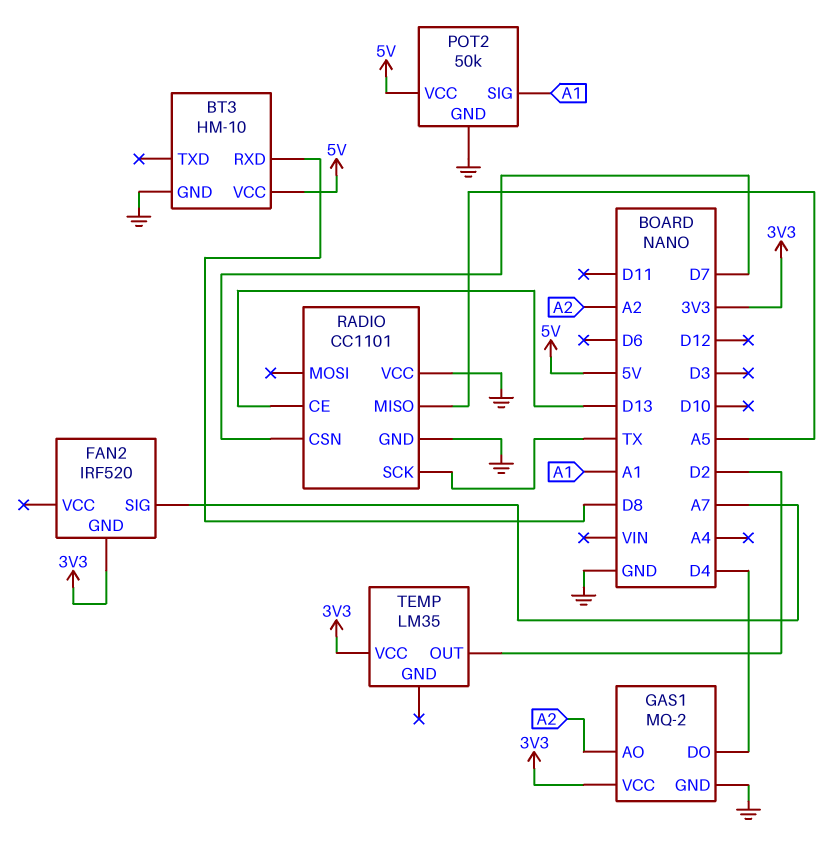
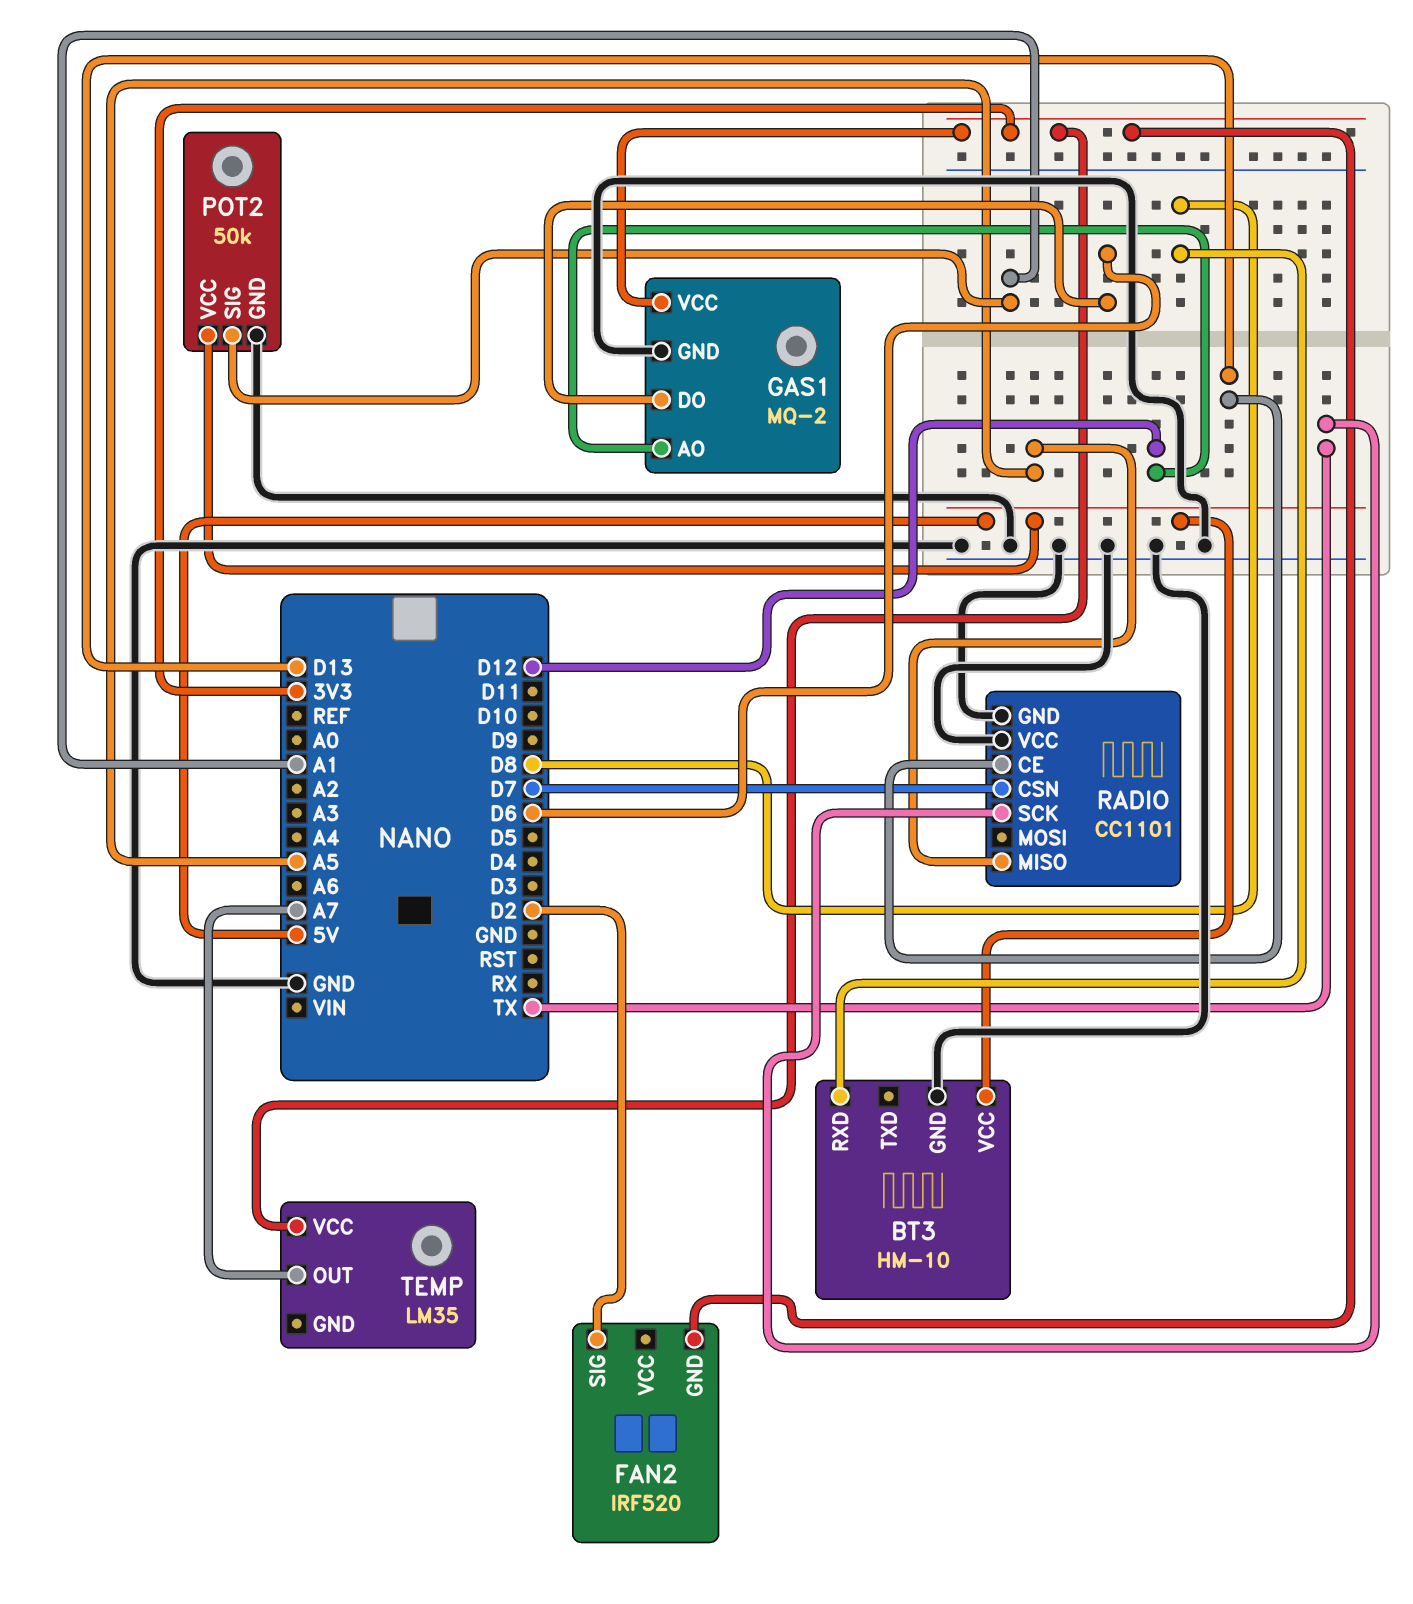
FAN2 pin SIG: A7 -> D2
GAS1 pin AO: A2 -> D12
GAS1 pin DO: D4 -> D6
TEMP pin OUT: D2 -> A7

